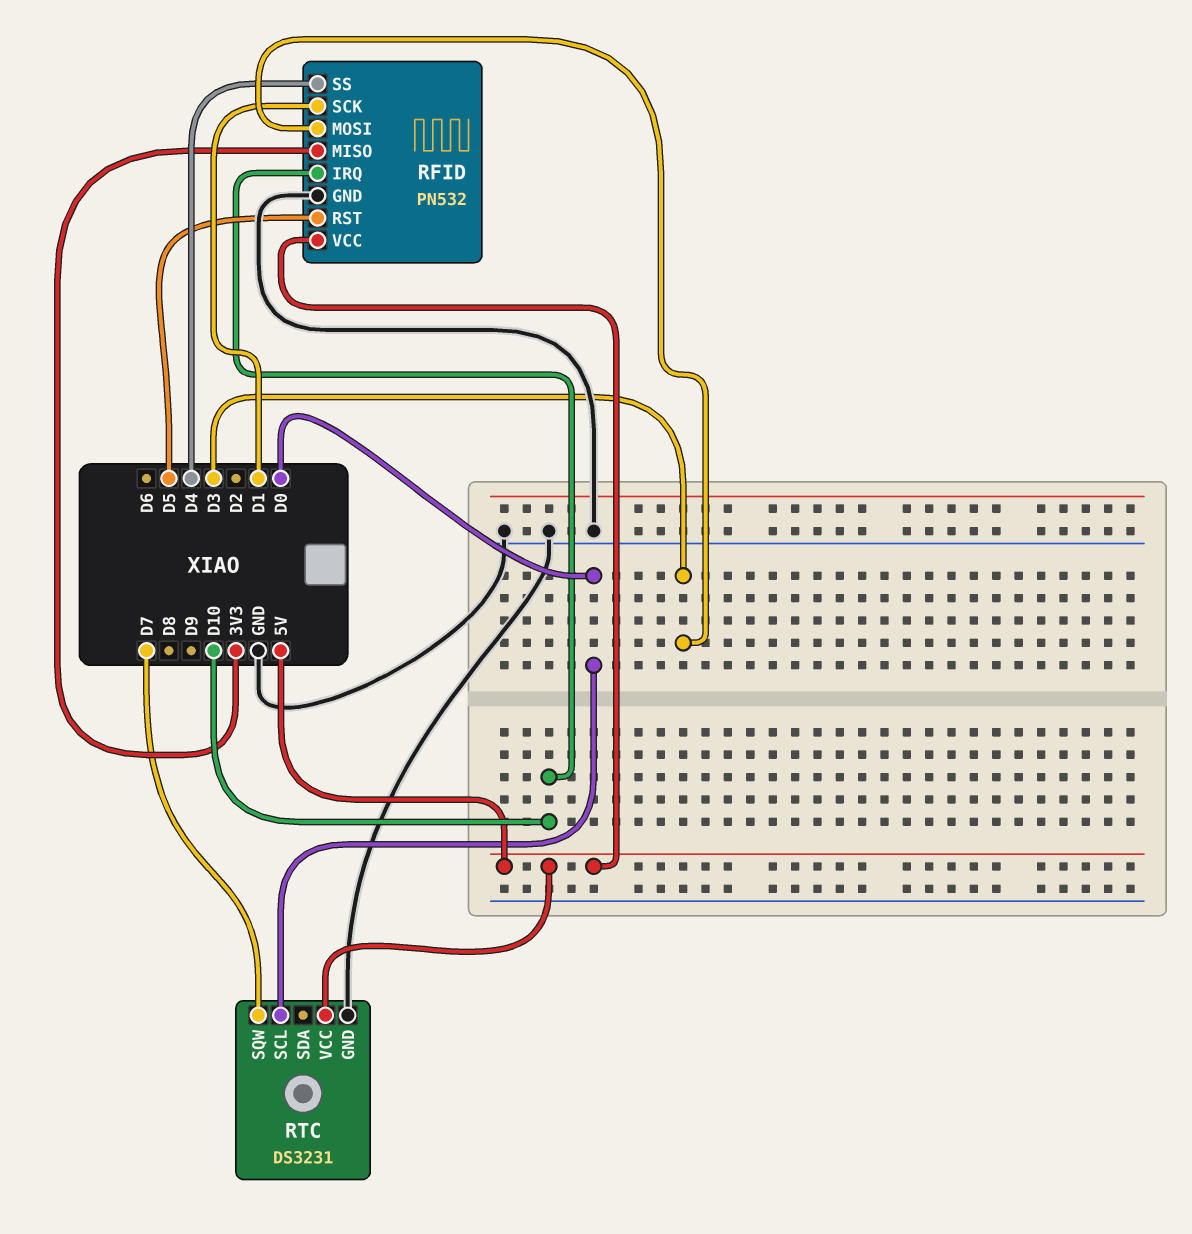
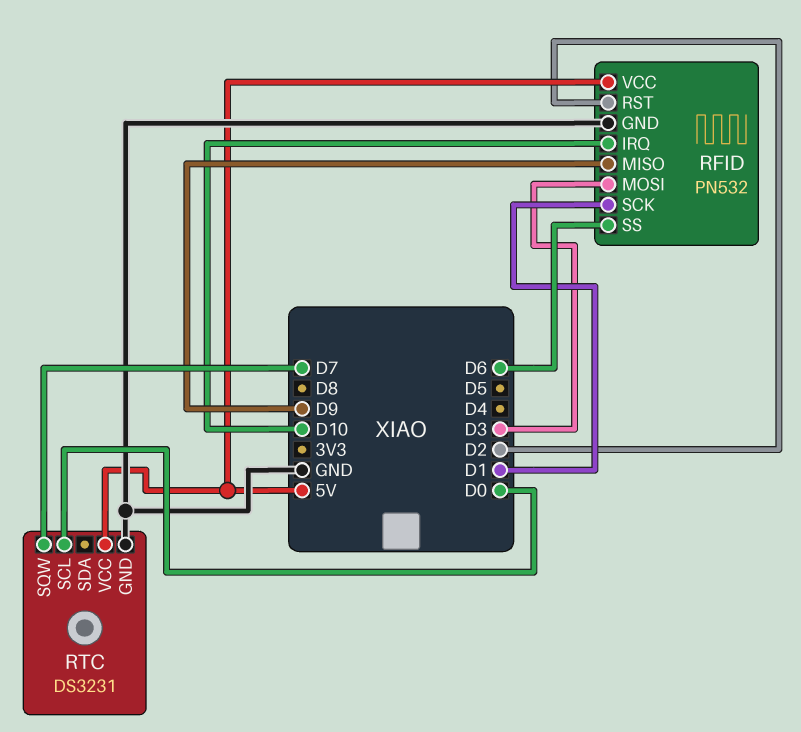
RFID pin MISO: 3V3 -> D9
RFID pin RST: D5 -> D2
RFID pin SS: D4 -> D6

